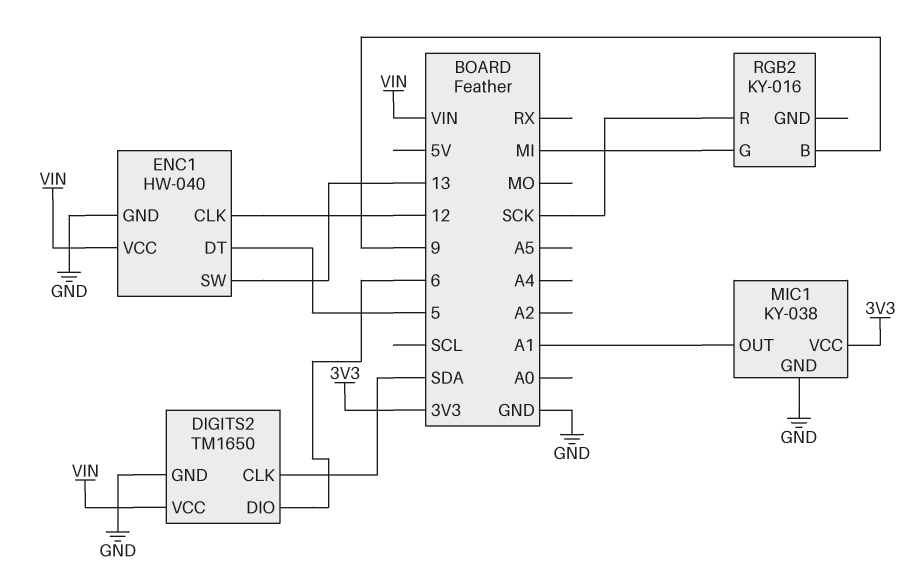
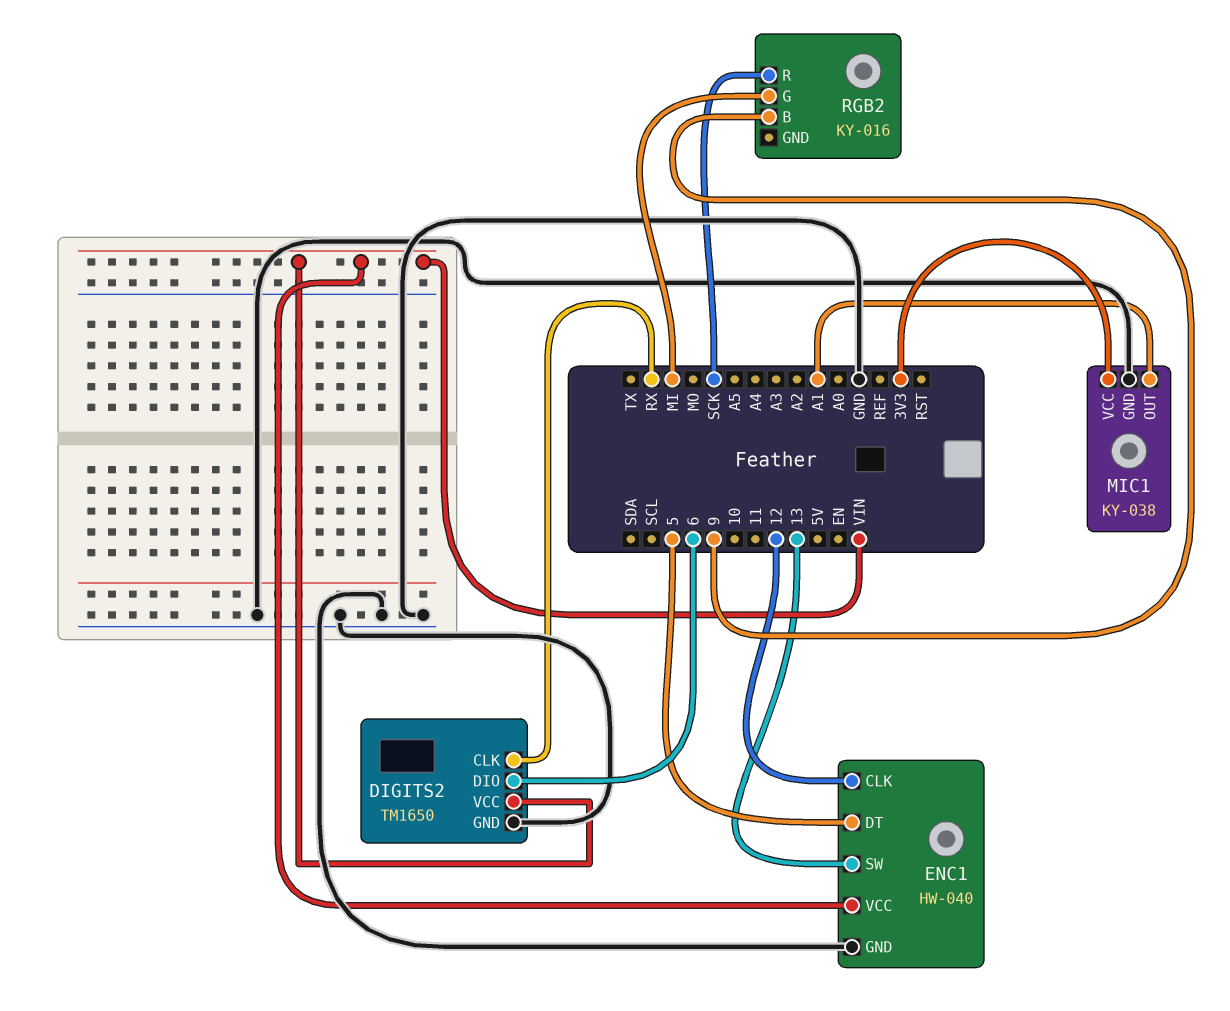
DIGITS2 pin CLK: SDA -> RX

